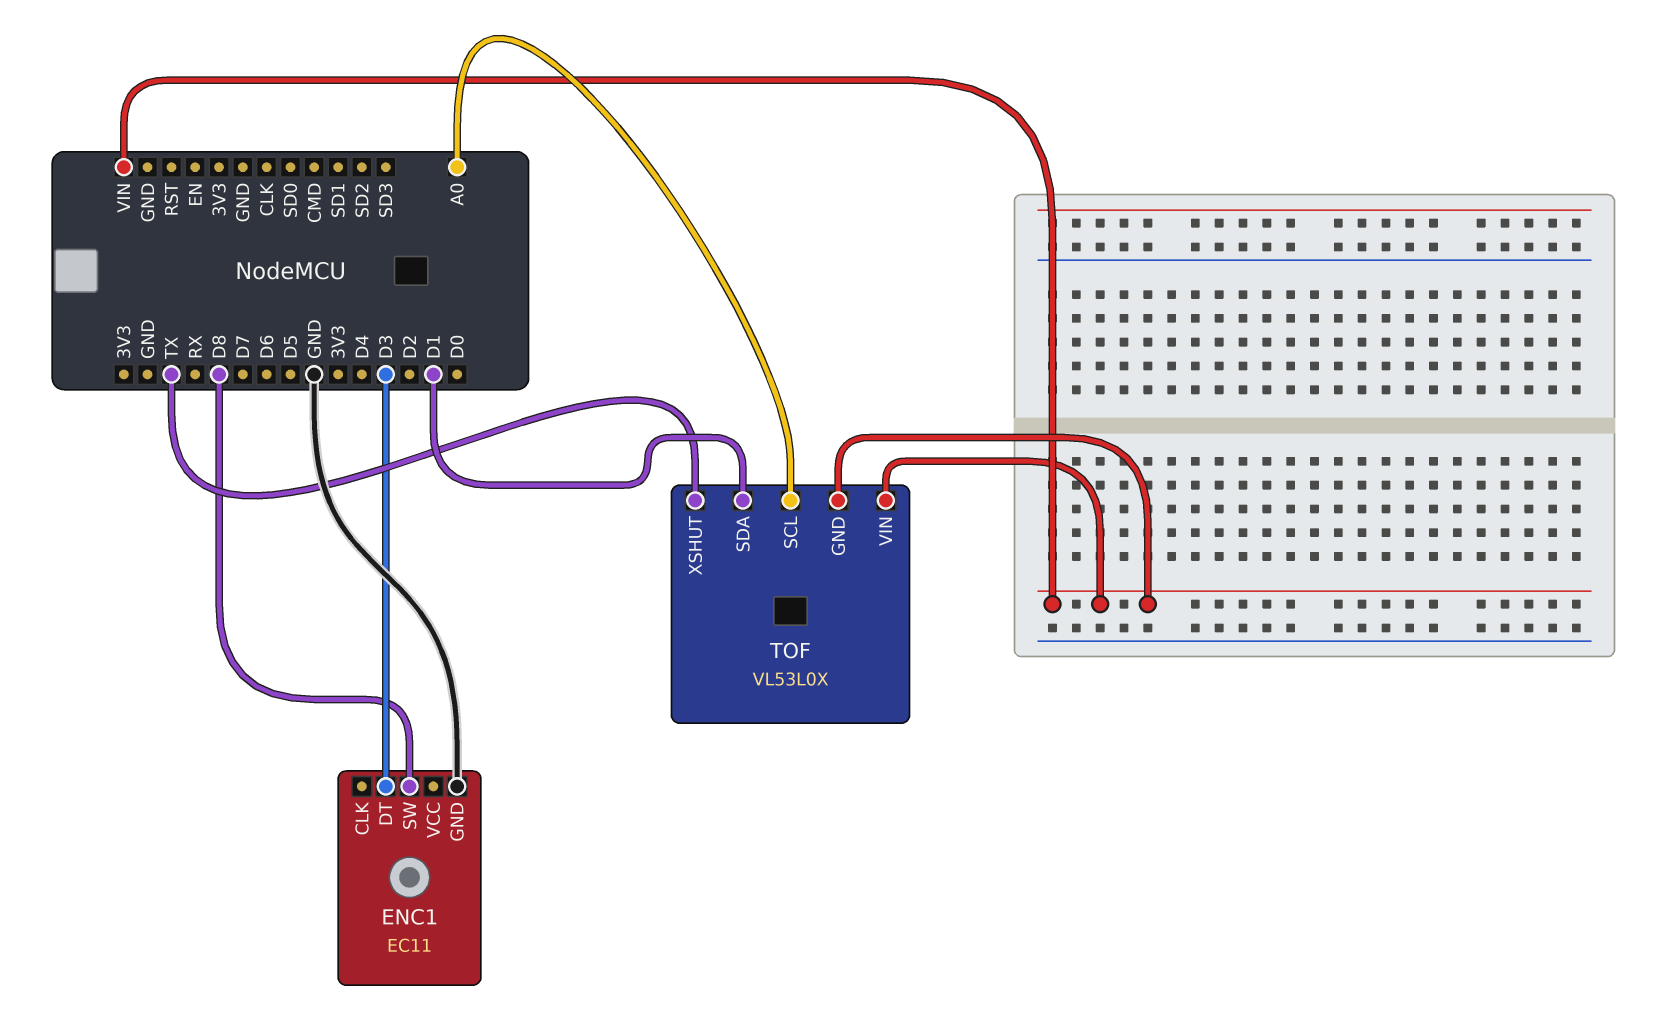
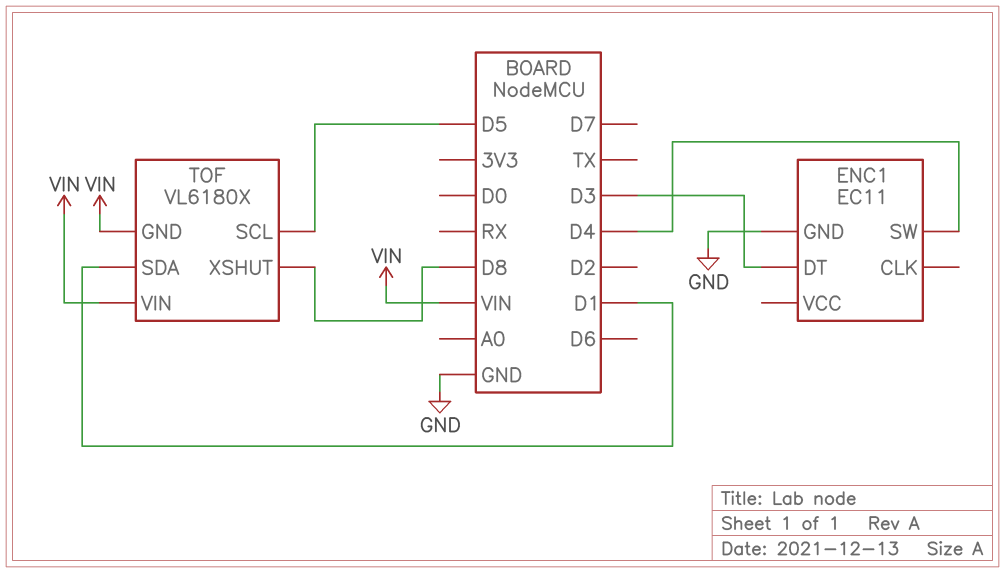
ENC1 pin SW: D8 -> D4
TOF: VL53L0X -> VL6180X
TOF pin SCL: A0 -> D5
TOF pin XSHUT: TX -> D8

